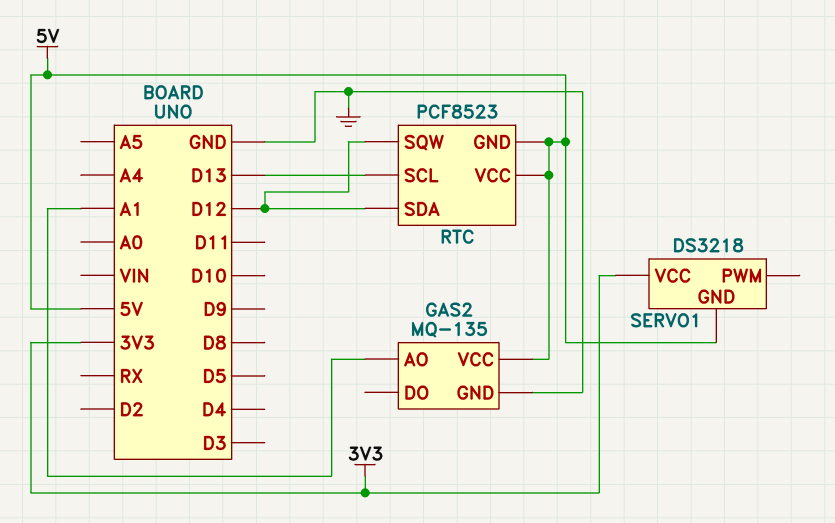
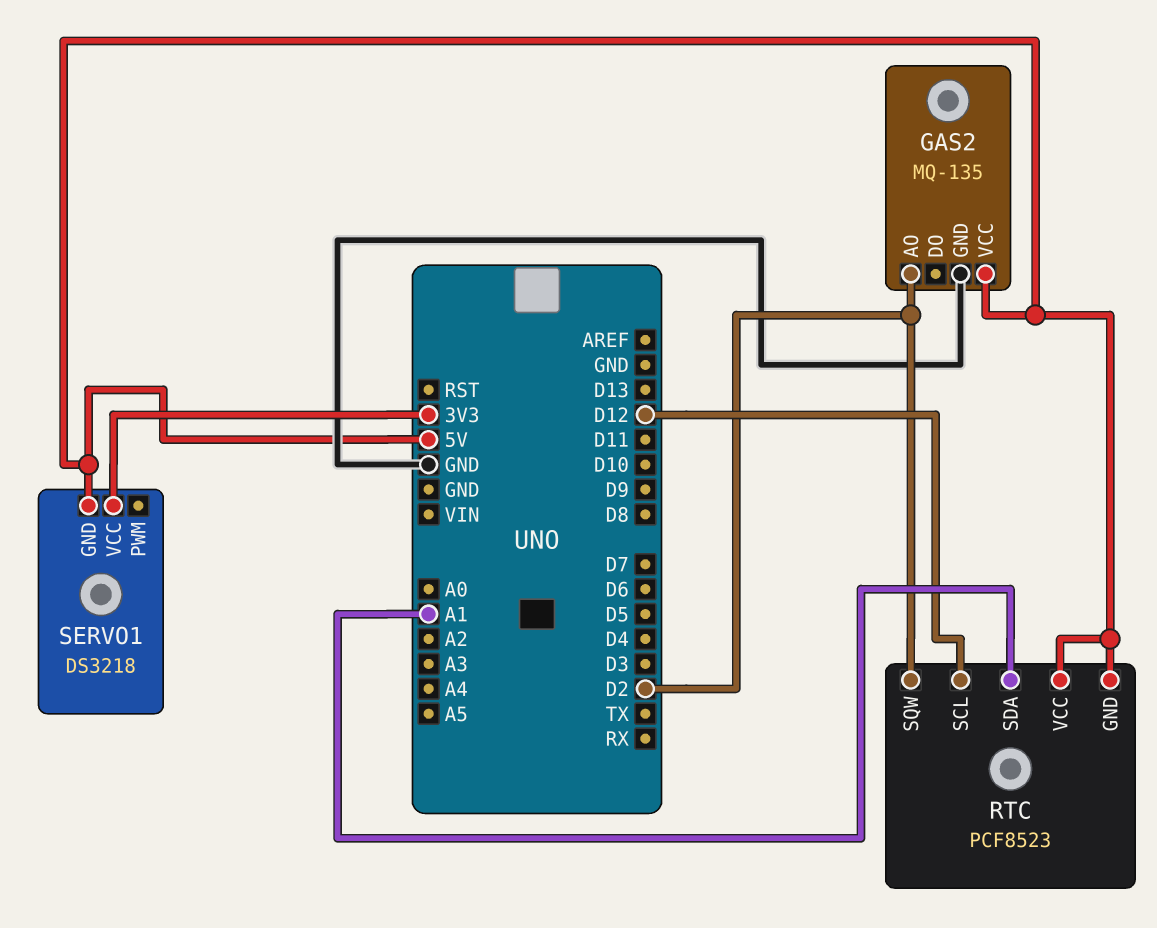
GAS2 pin AO: A1 -> D2
RTC pin SCL: D13 -> D12
RTC pin SDA: D12 -> A1
RTC pin SQW: D12 -> D2

